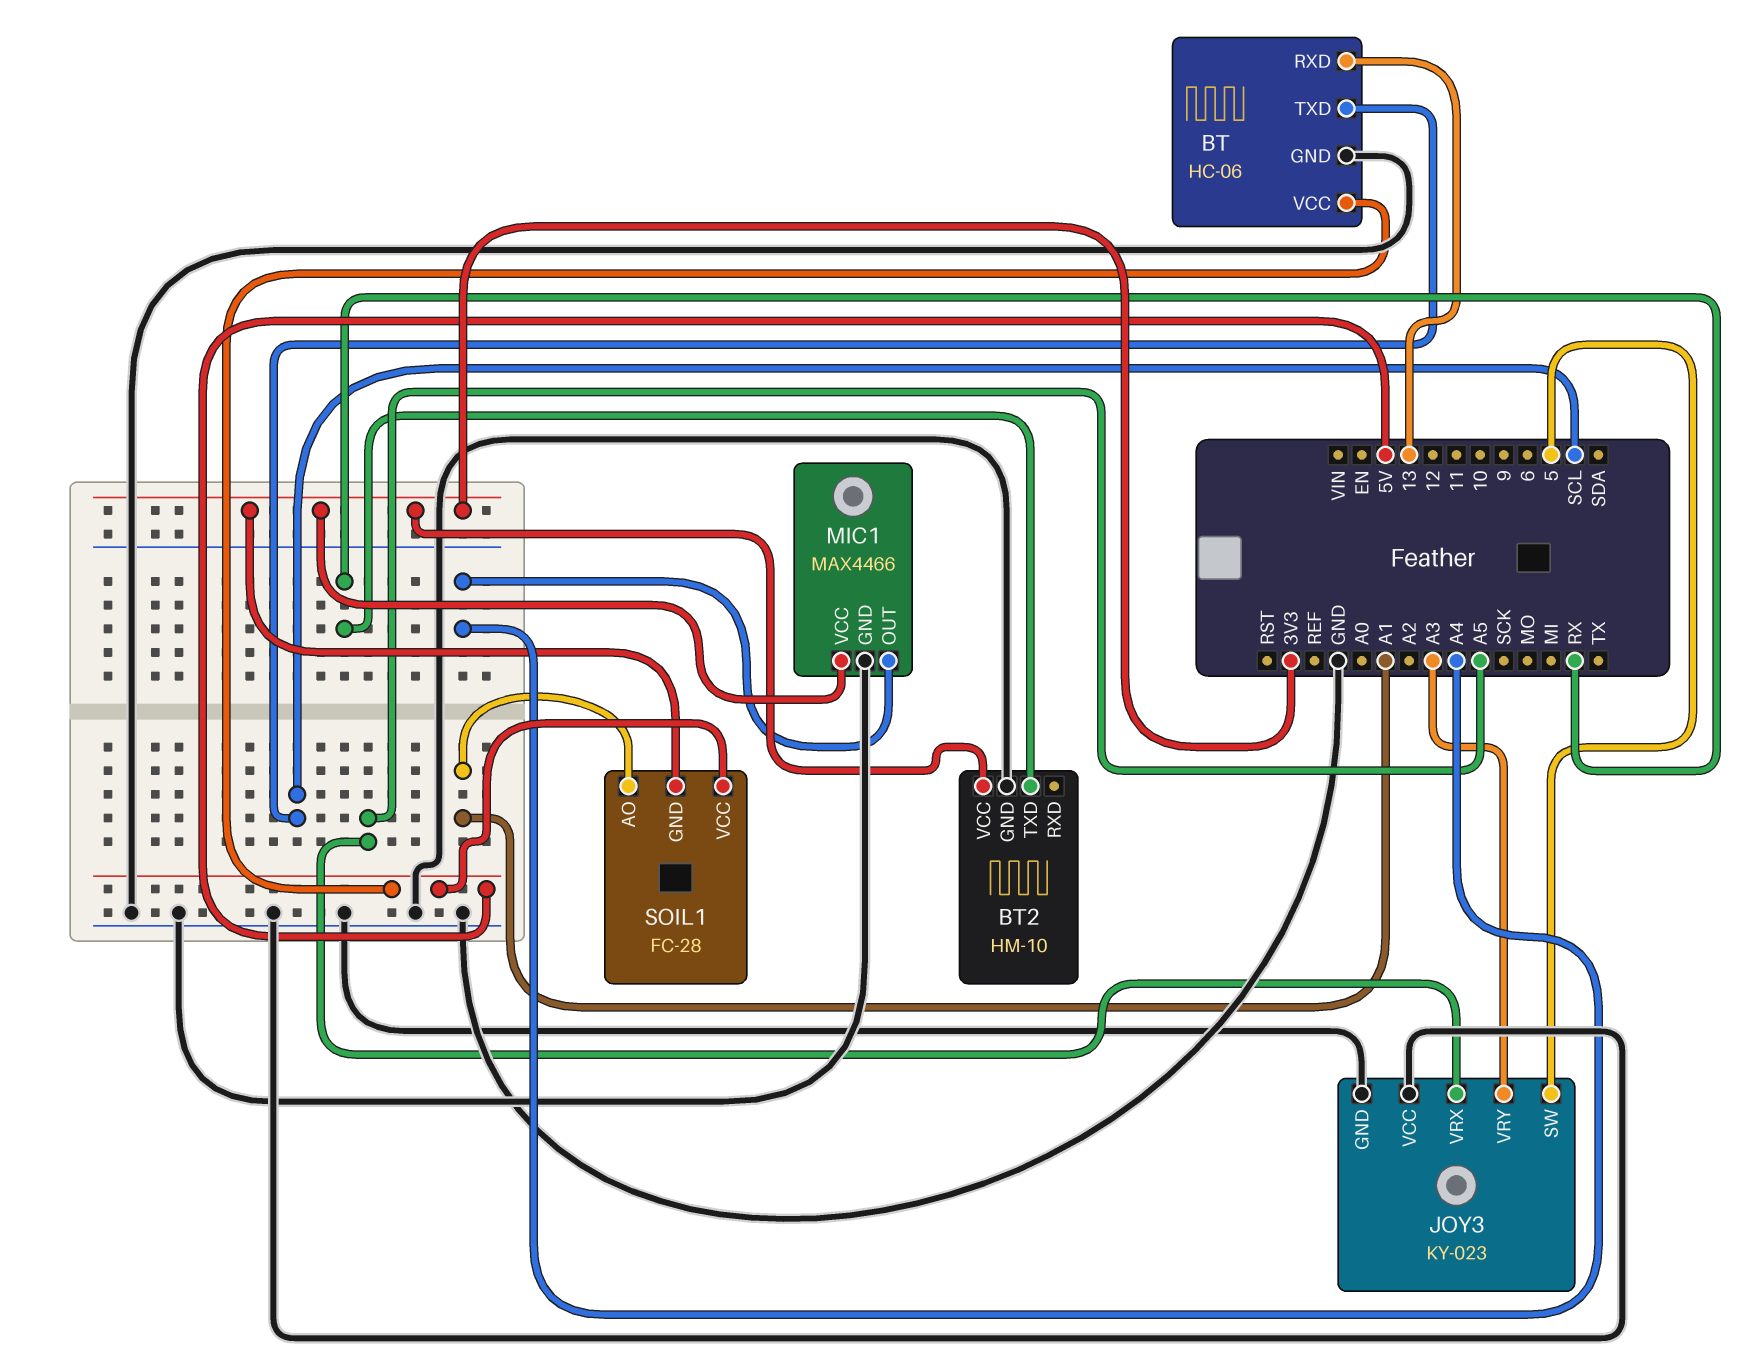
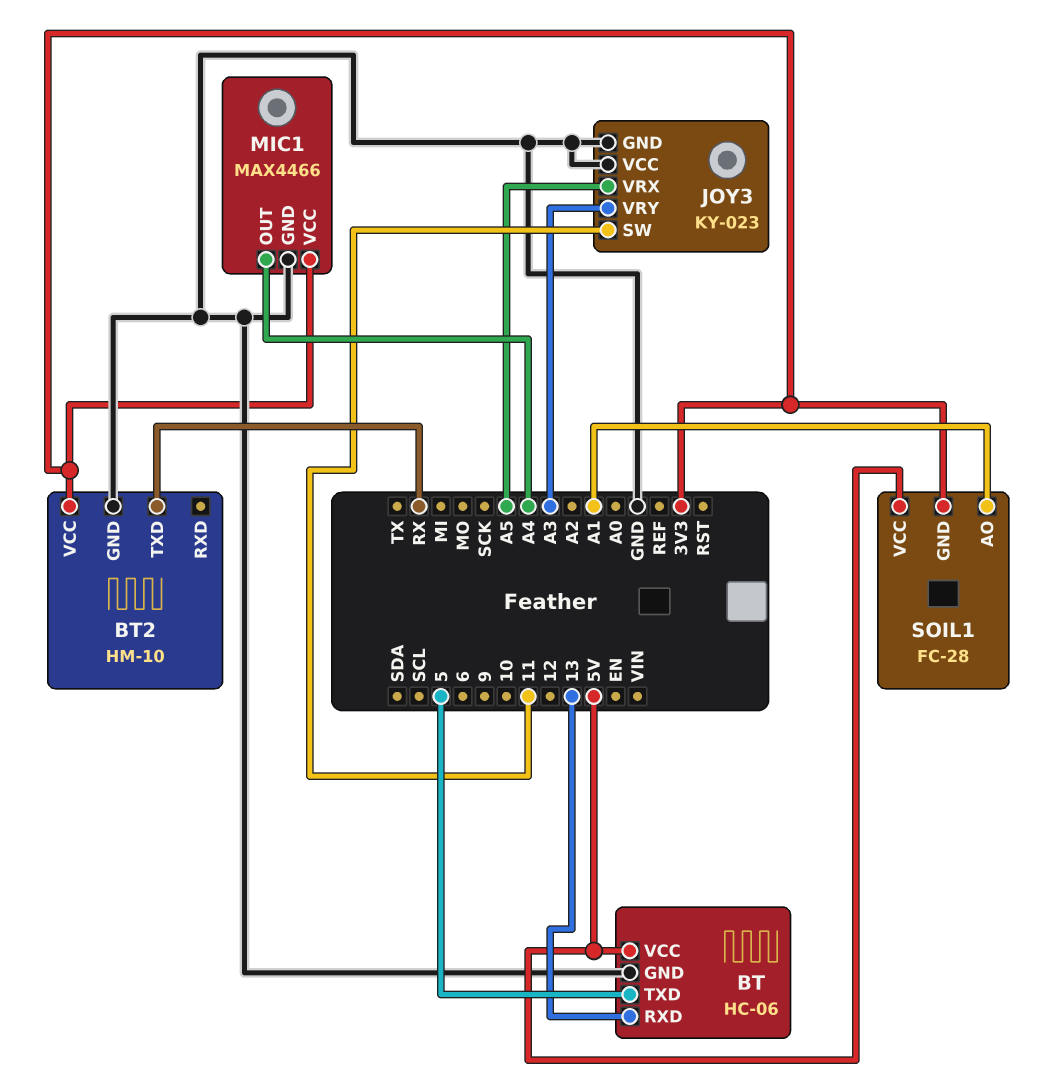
BT pin TXD: SCL -> 5
JOY3 pin SW: 5 -> 11

